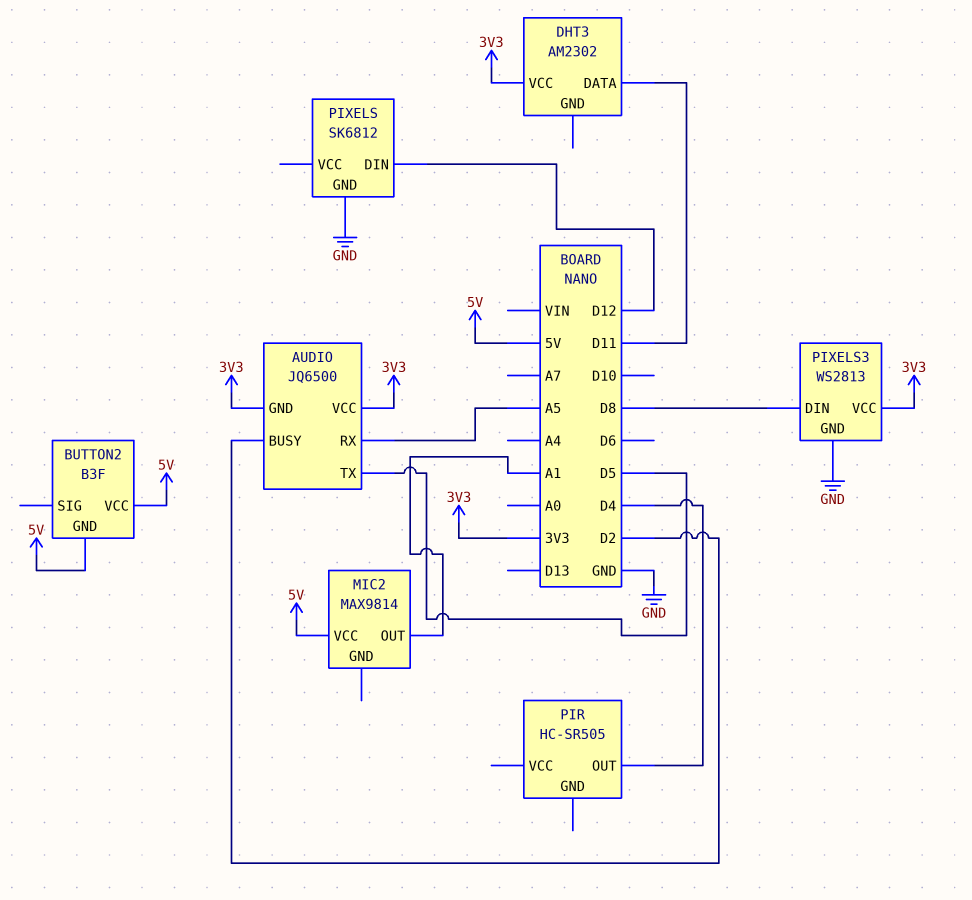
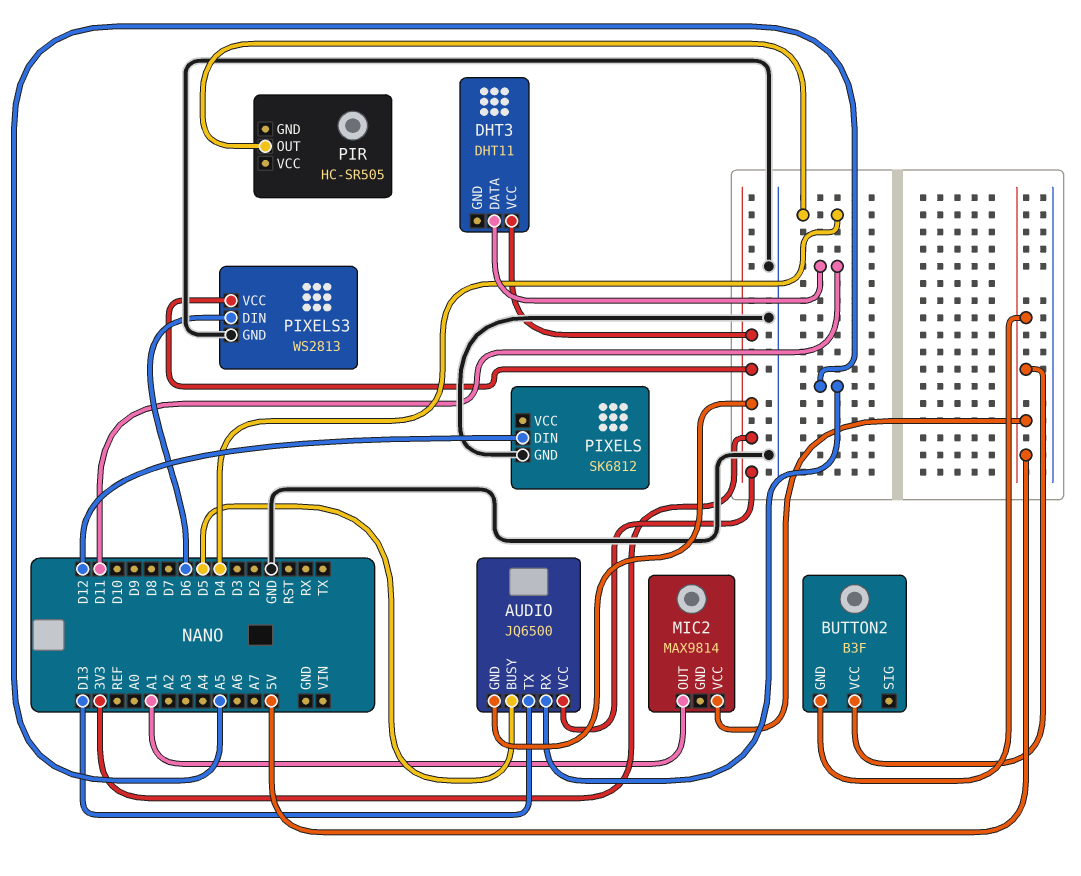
AUDIO pin BUSY: D2 -> D5
AUDIO pin TX: D5 -> D13
DHT3: AM2302 -> DHT11
PIXELS3 pin DIN: D8 -> D6

